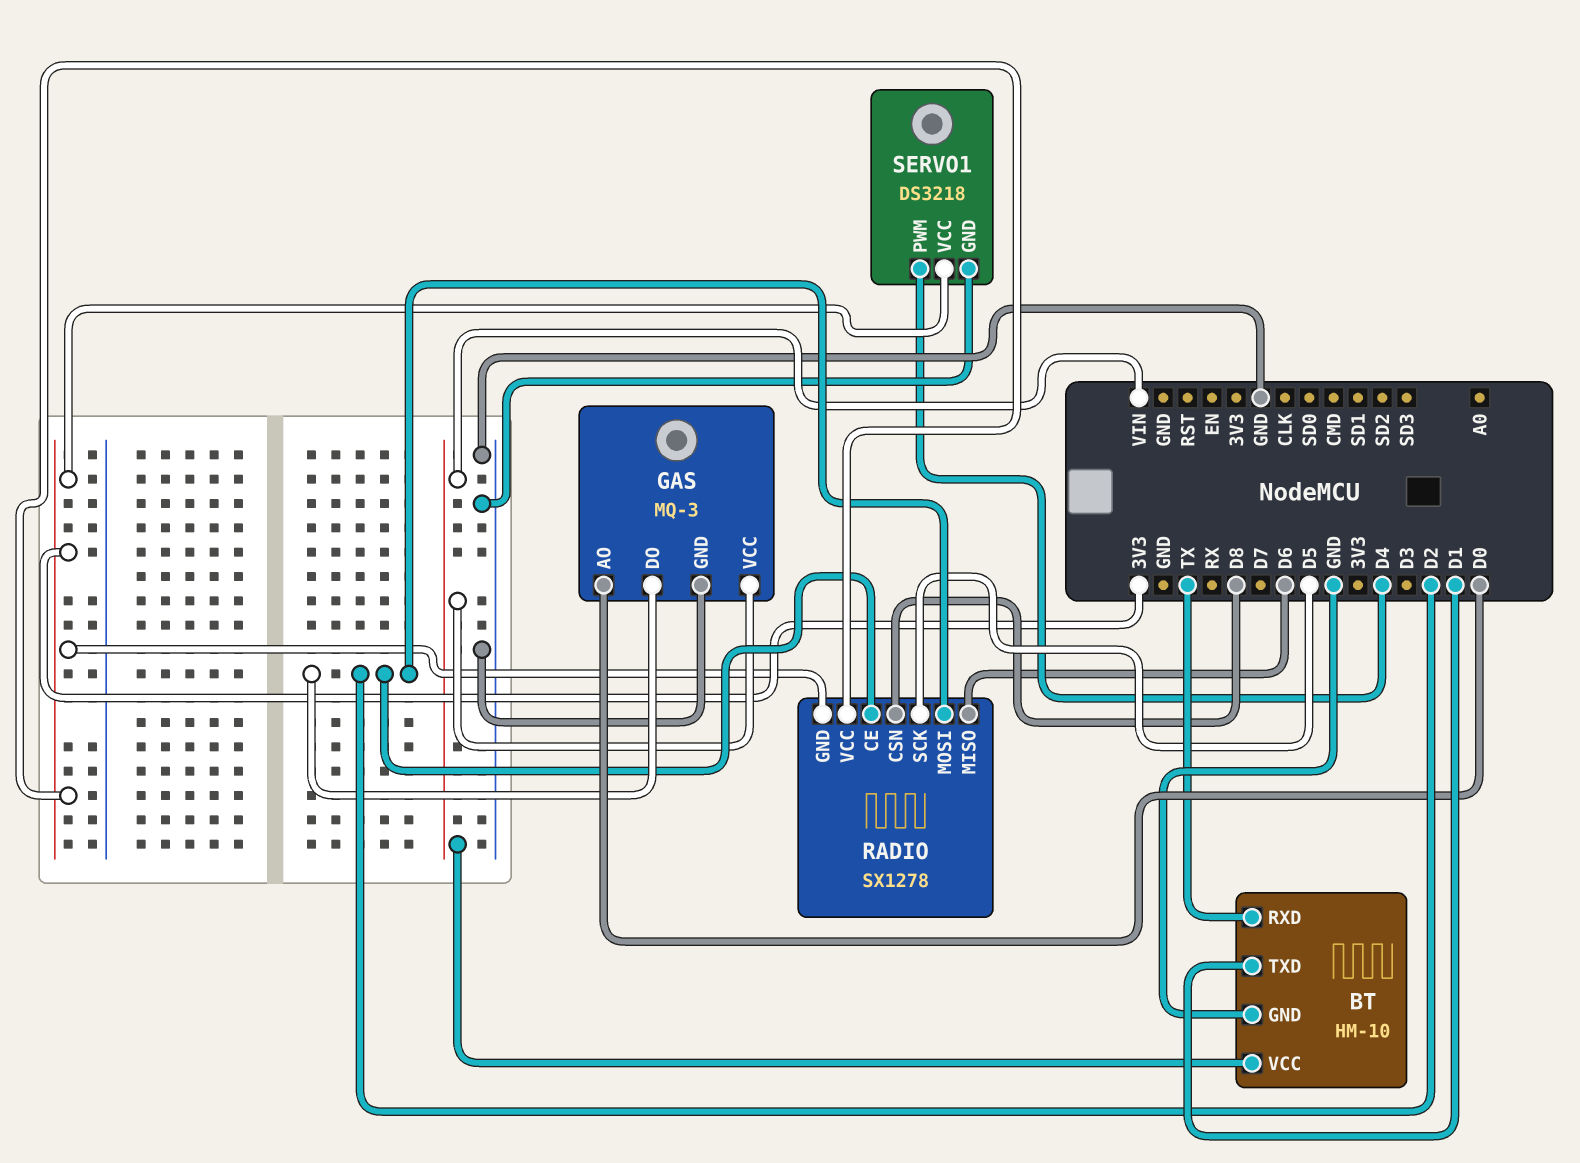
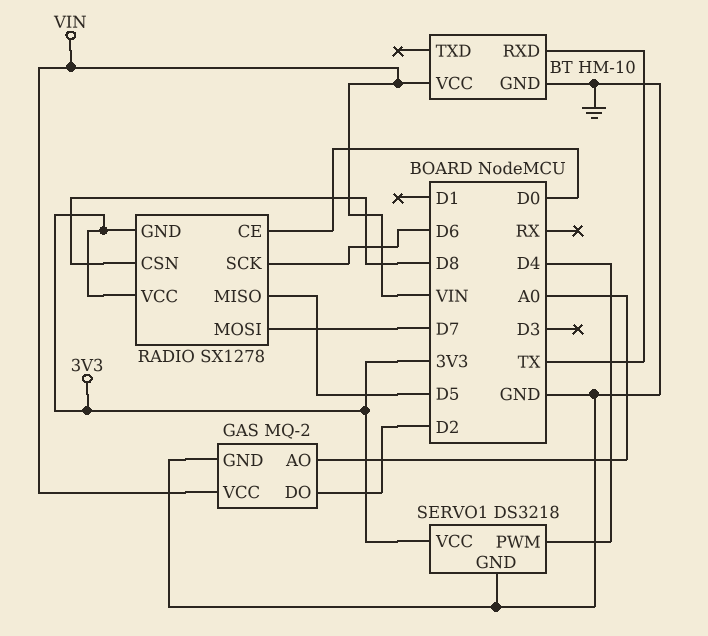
BT pin TXD: D1 -> none
GAS: MQ-3 -> MQ-2
GAS pin AO: D0 -> A0
RADIO pin CE: D2 -> D0
RADIO pin MISO: D6 -> D5
RADIO pin MOSI: D2 -> D7
RADIO pin SCK: D5 -> D6

